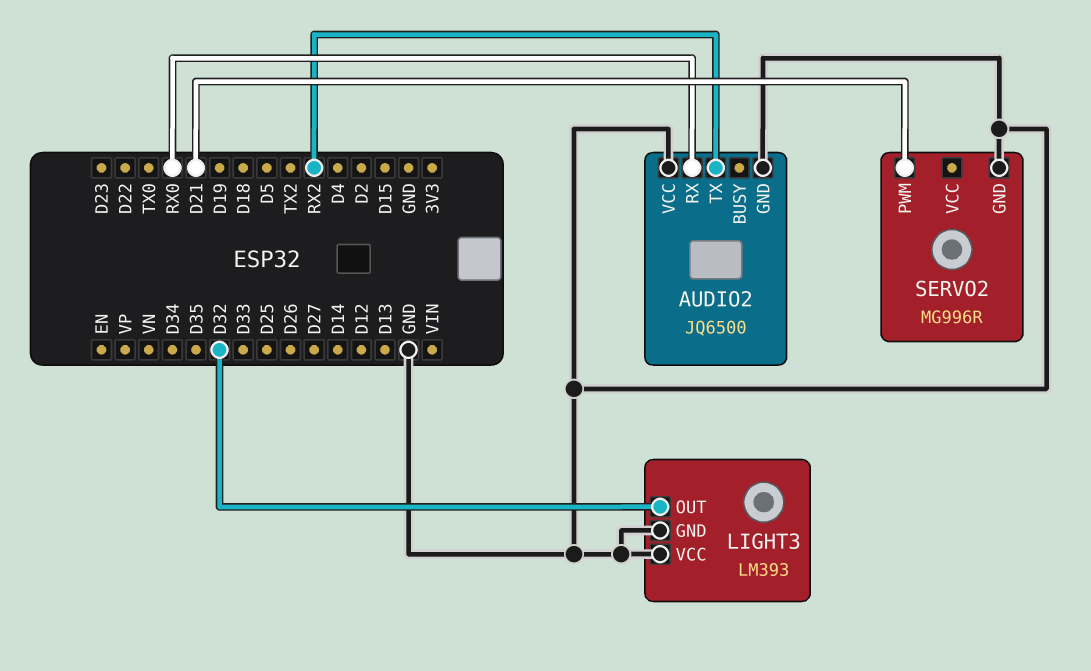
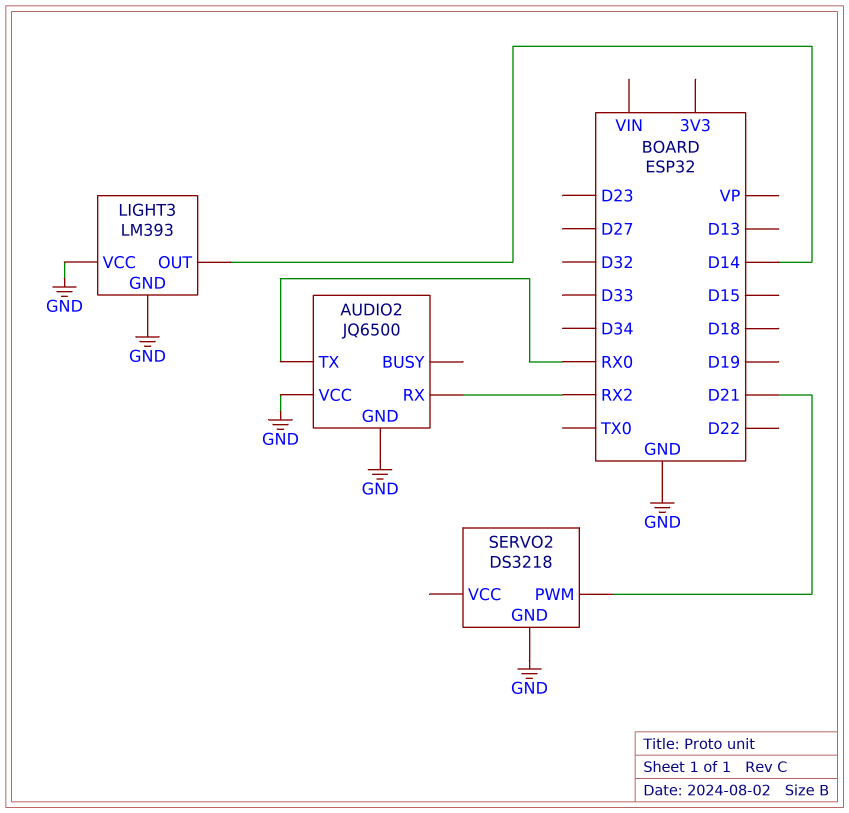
AUDIO2 pin RX: RX0 -> RX2
AUDIO2 pin TX: RX2 -> RX0
LIGHT3 pin OUT: D32 -> D14
SERVO2: MG996R -> DS3218

